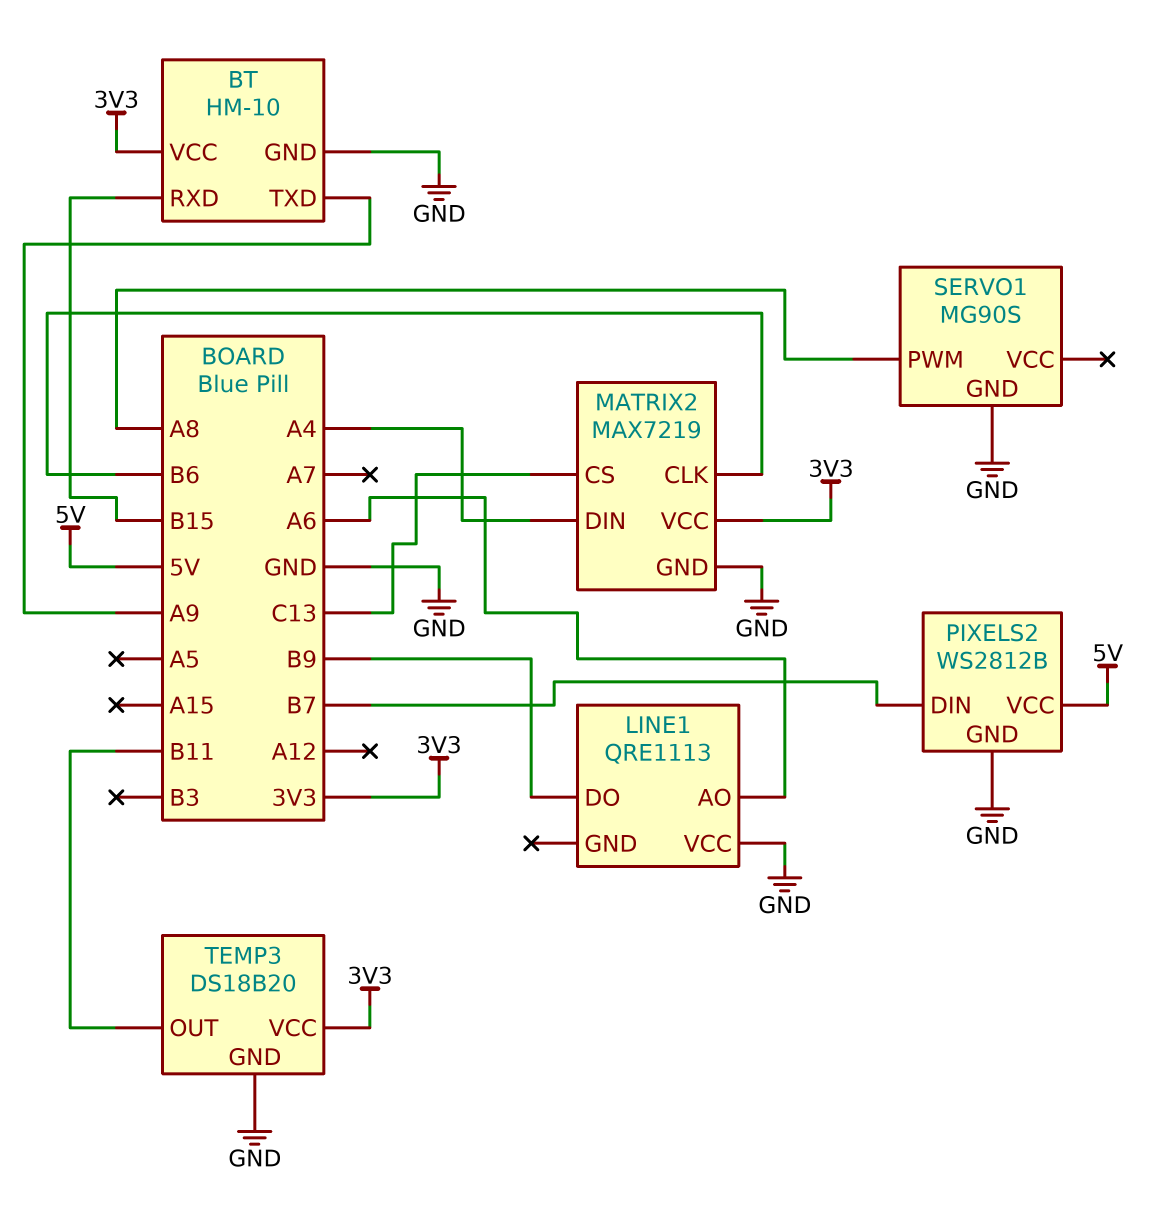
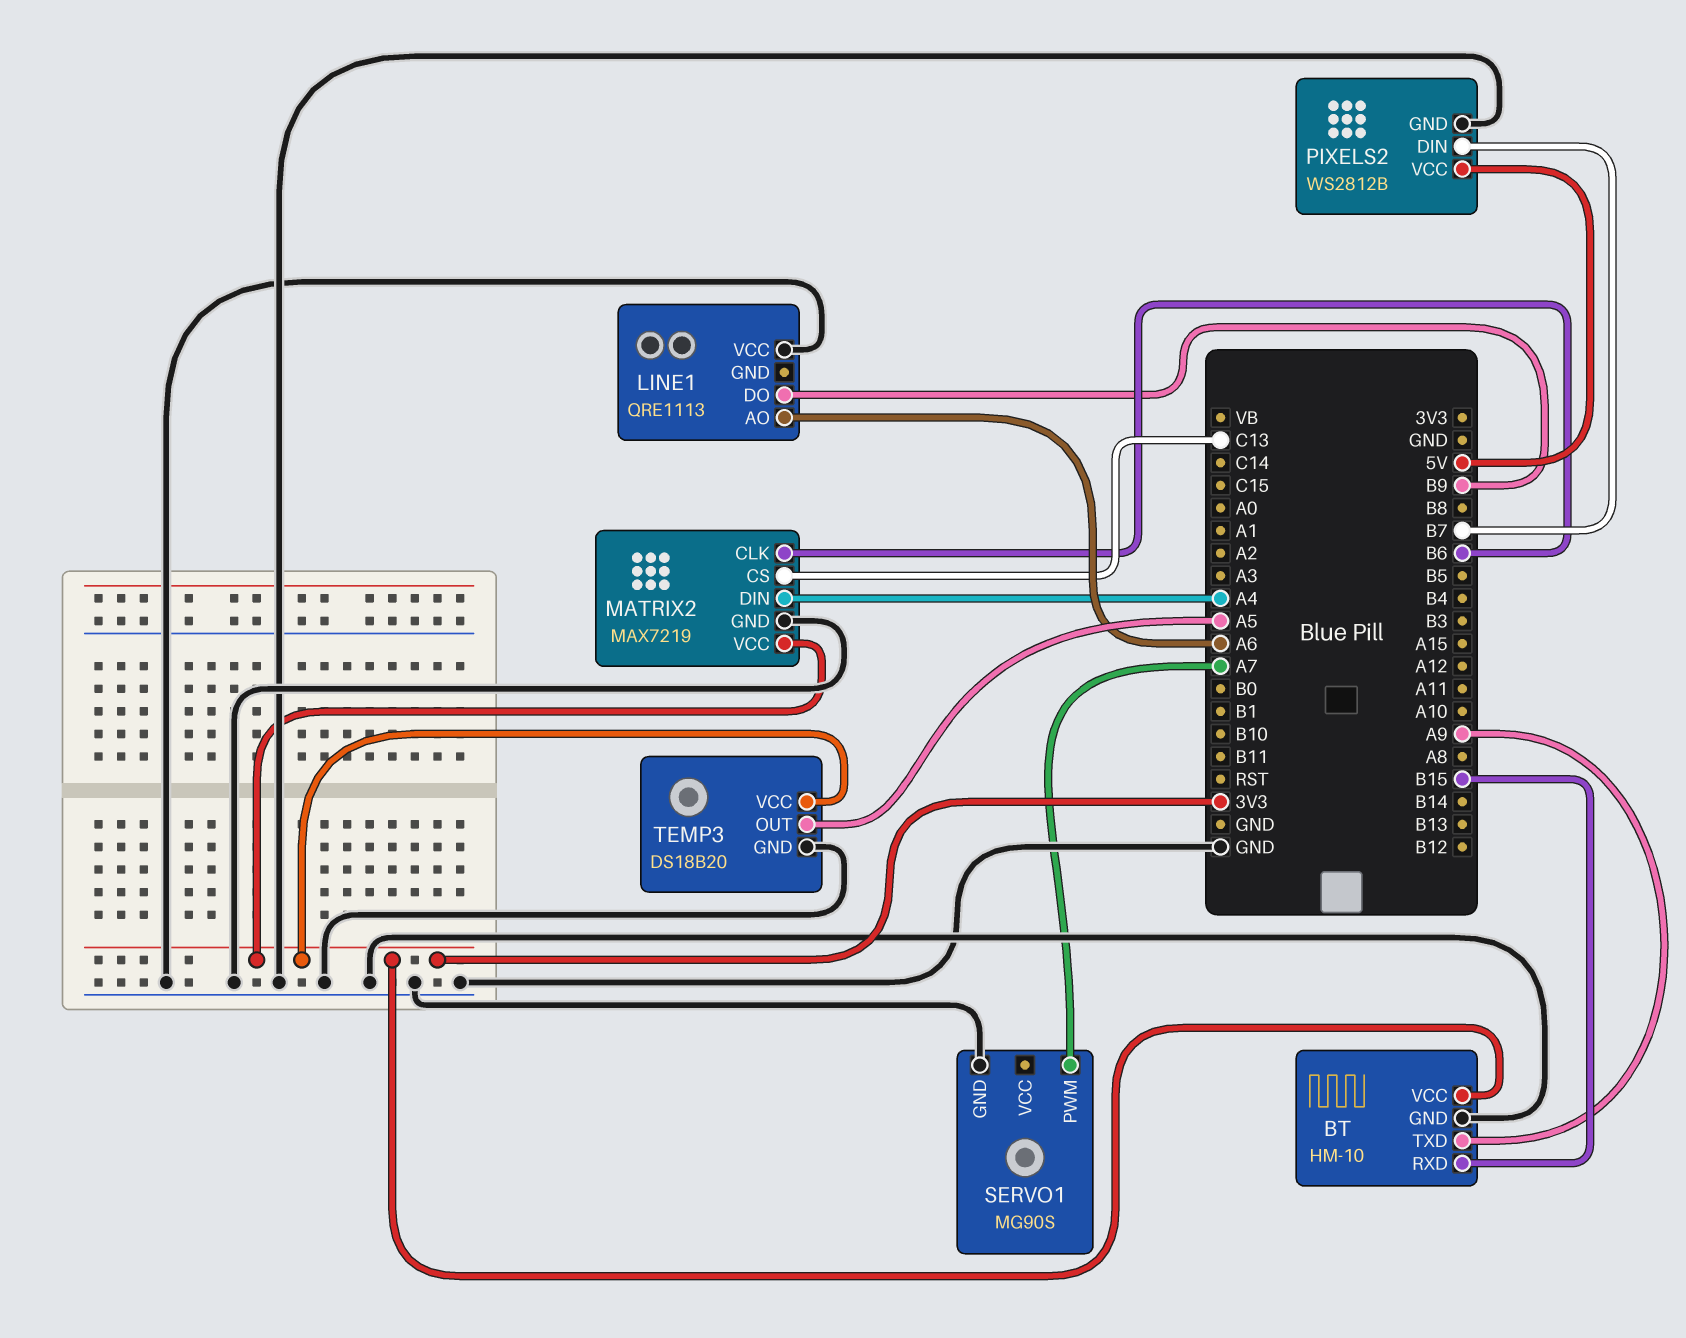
SERVO1 pin PWM: A8 -> A7
TEMP3 pin OUT: B11 -> A5

